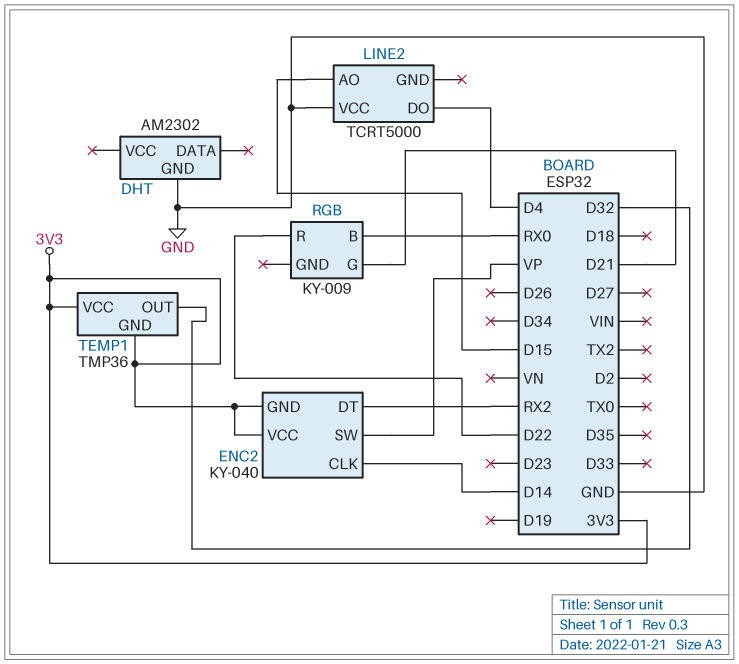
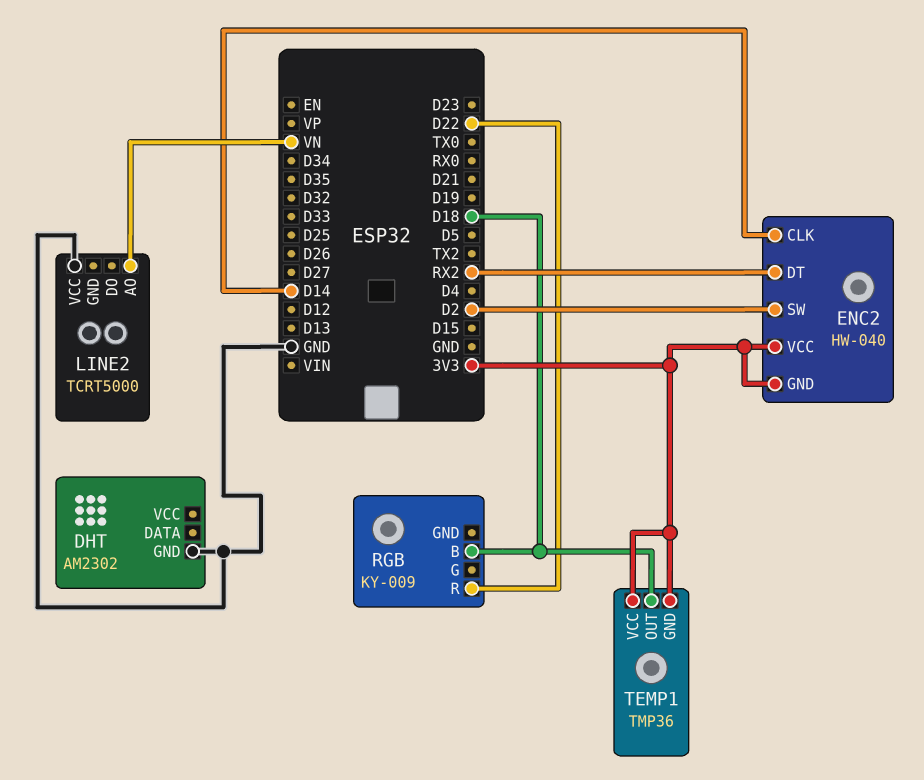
ENC2: KY-040 -> HW-040
ENC2 pin SW: VP -> D2
LINE2 pin AO: D15 -> VN
LINE2 pin DO: D4 -> none
RGB pin B: RX0 -> D18
RGB pin G: D21 -> none
TEMP1 pin OUT: D32 -> D18

